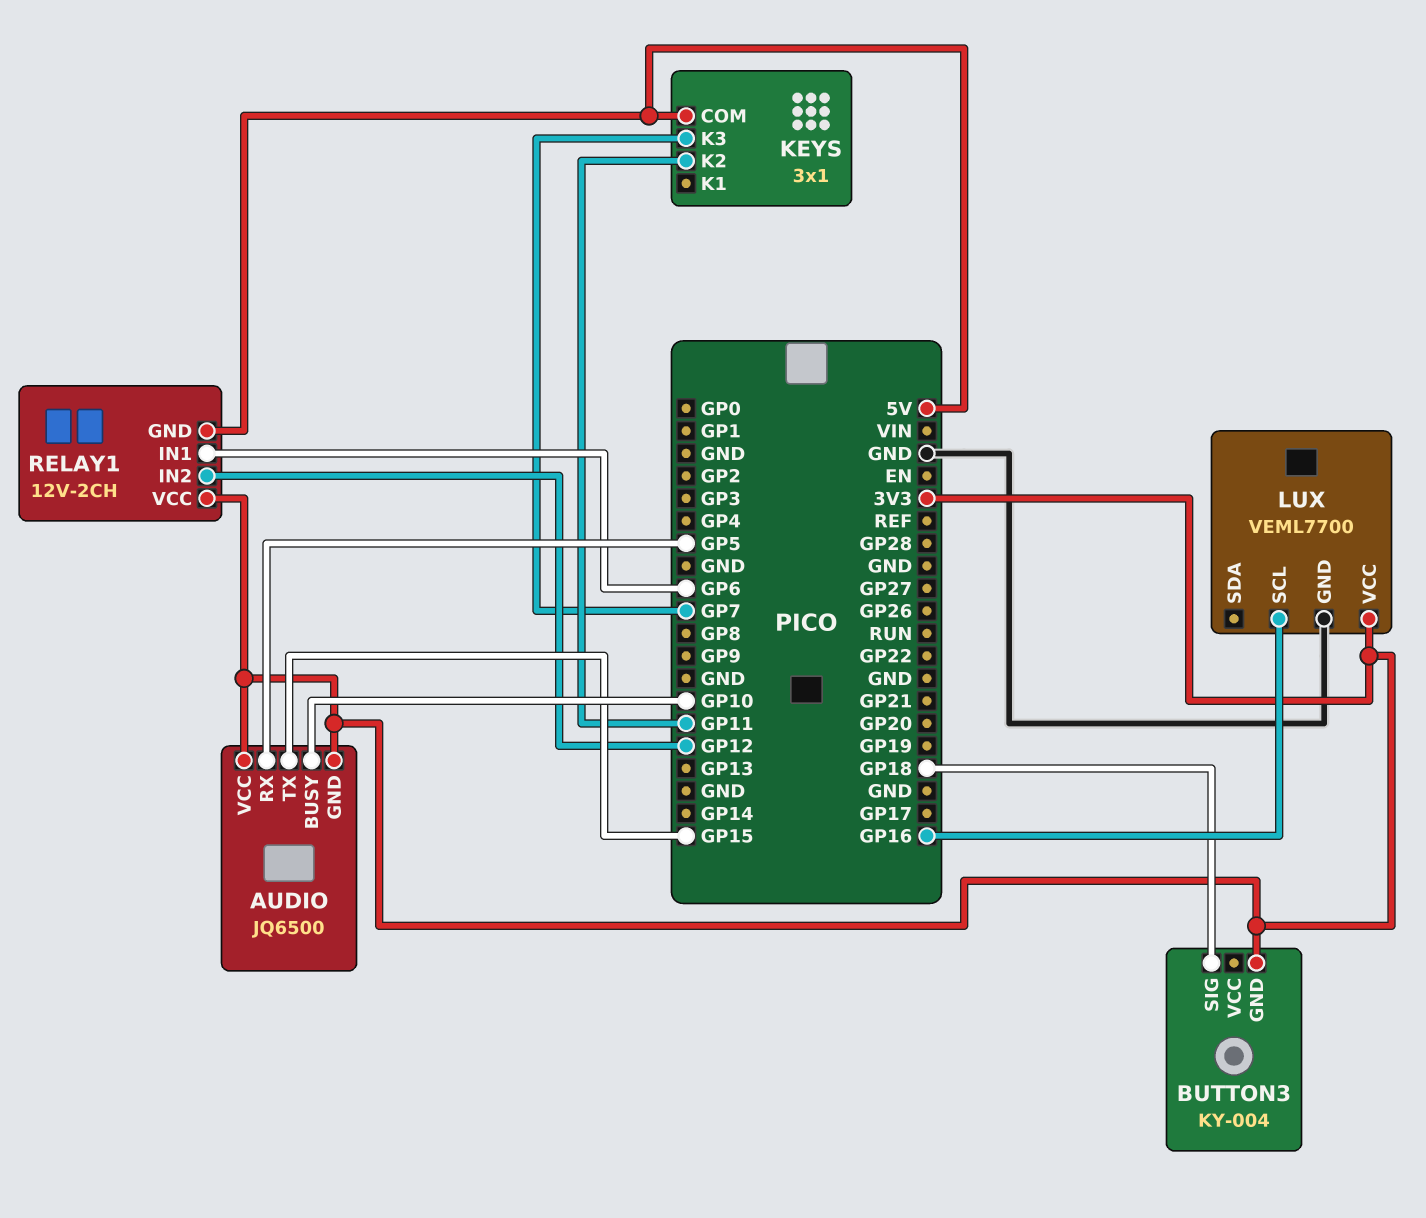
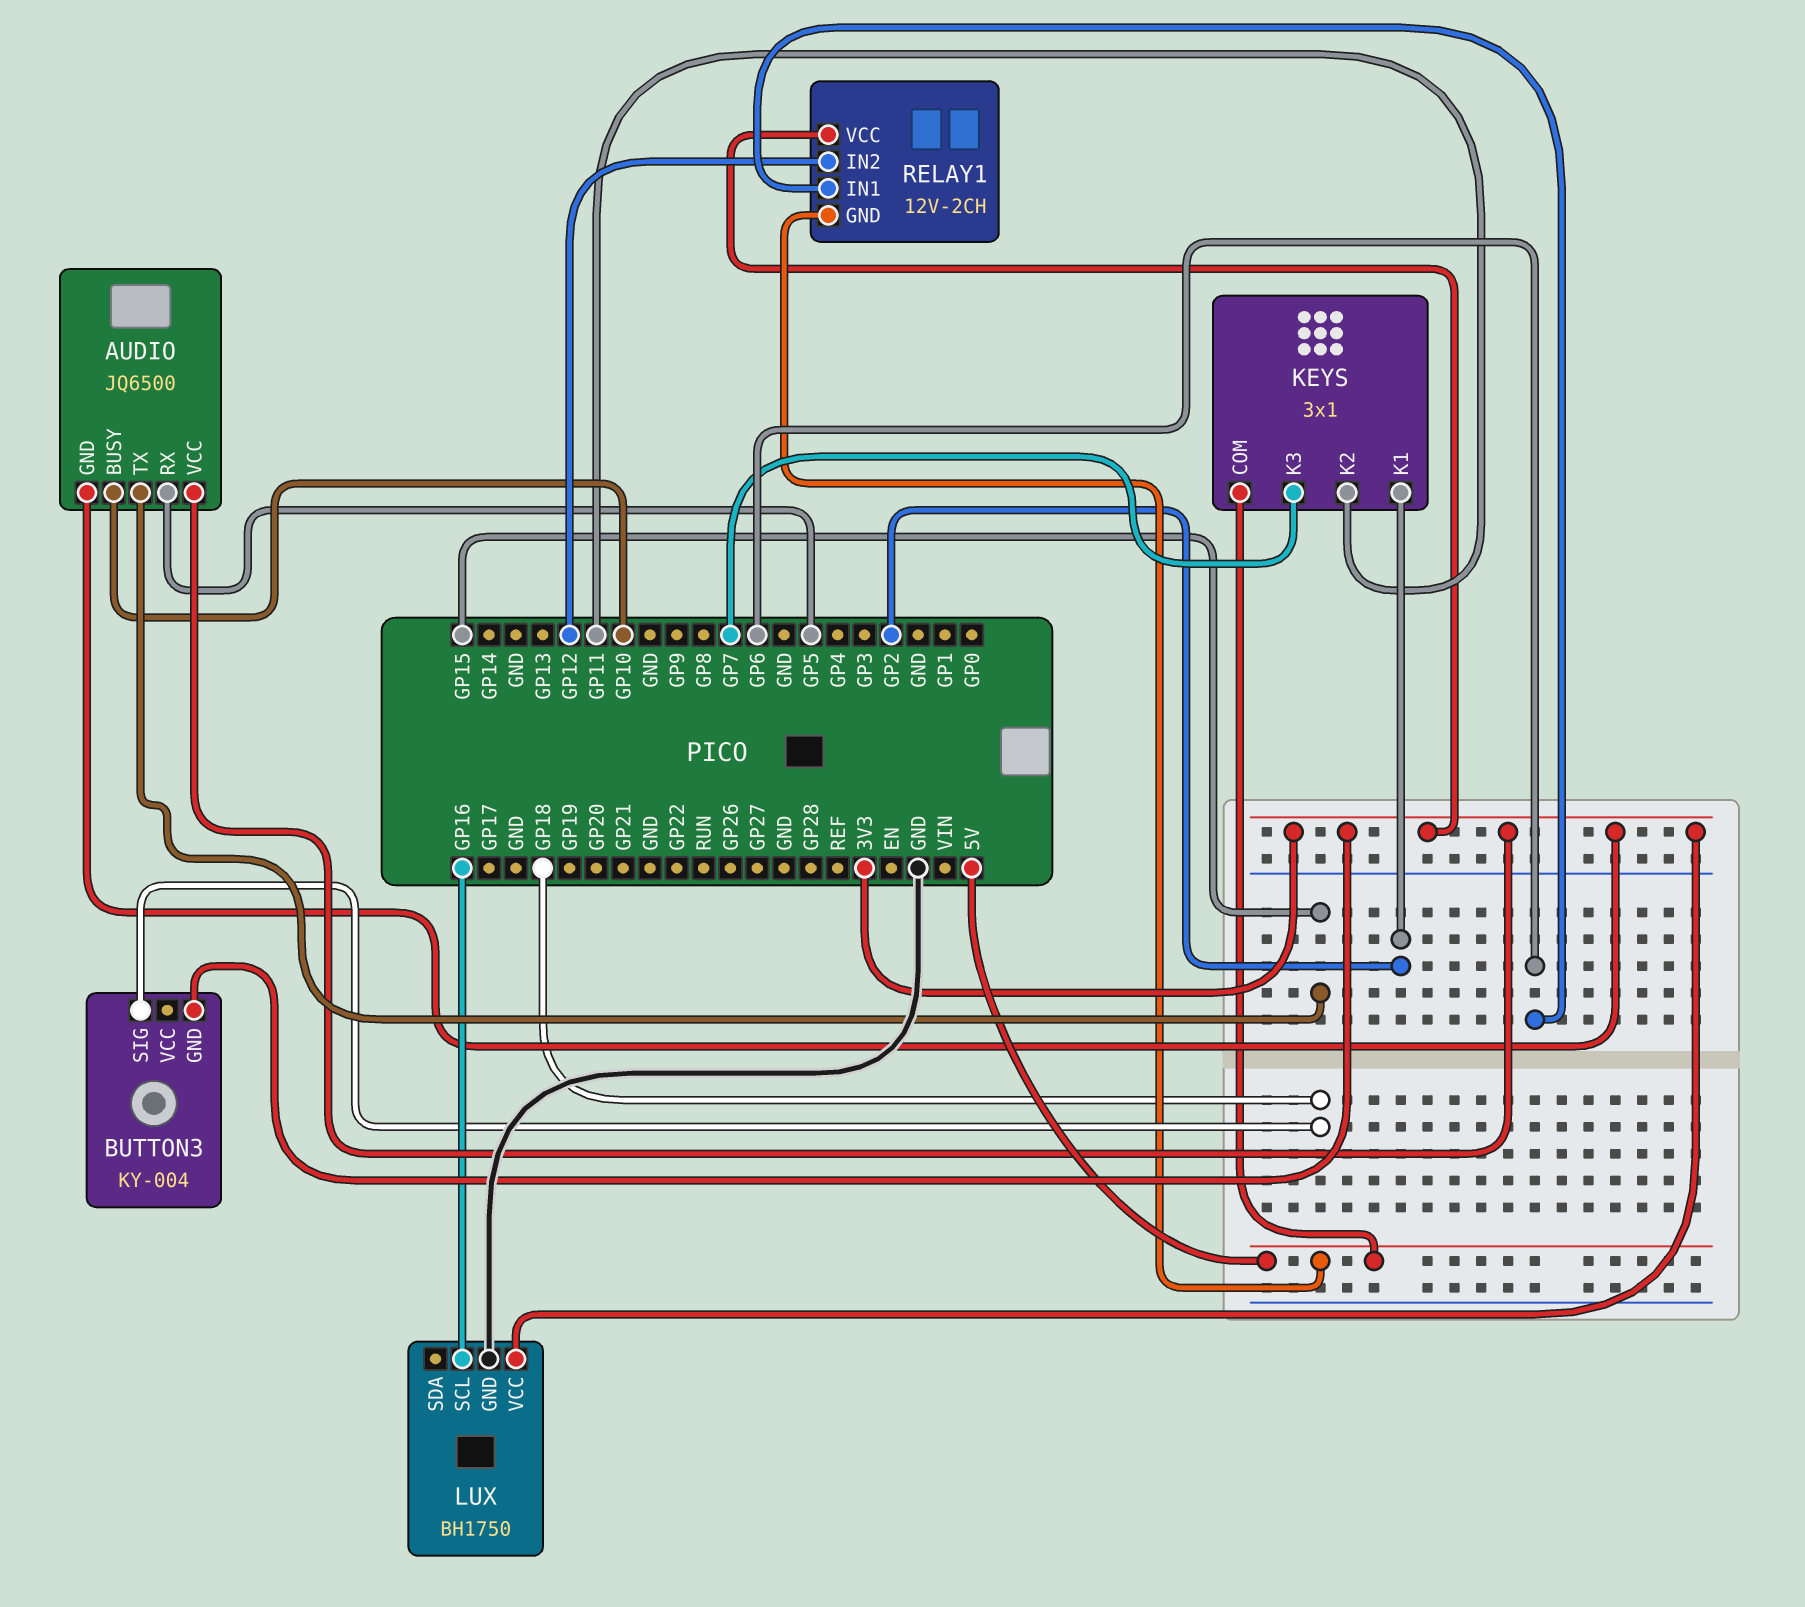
KEYS pin K1: none -> GP2
LUX: VEML7700 -> BH1750

